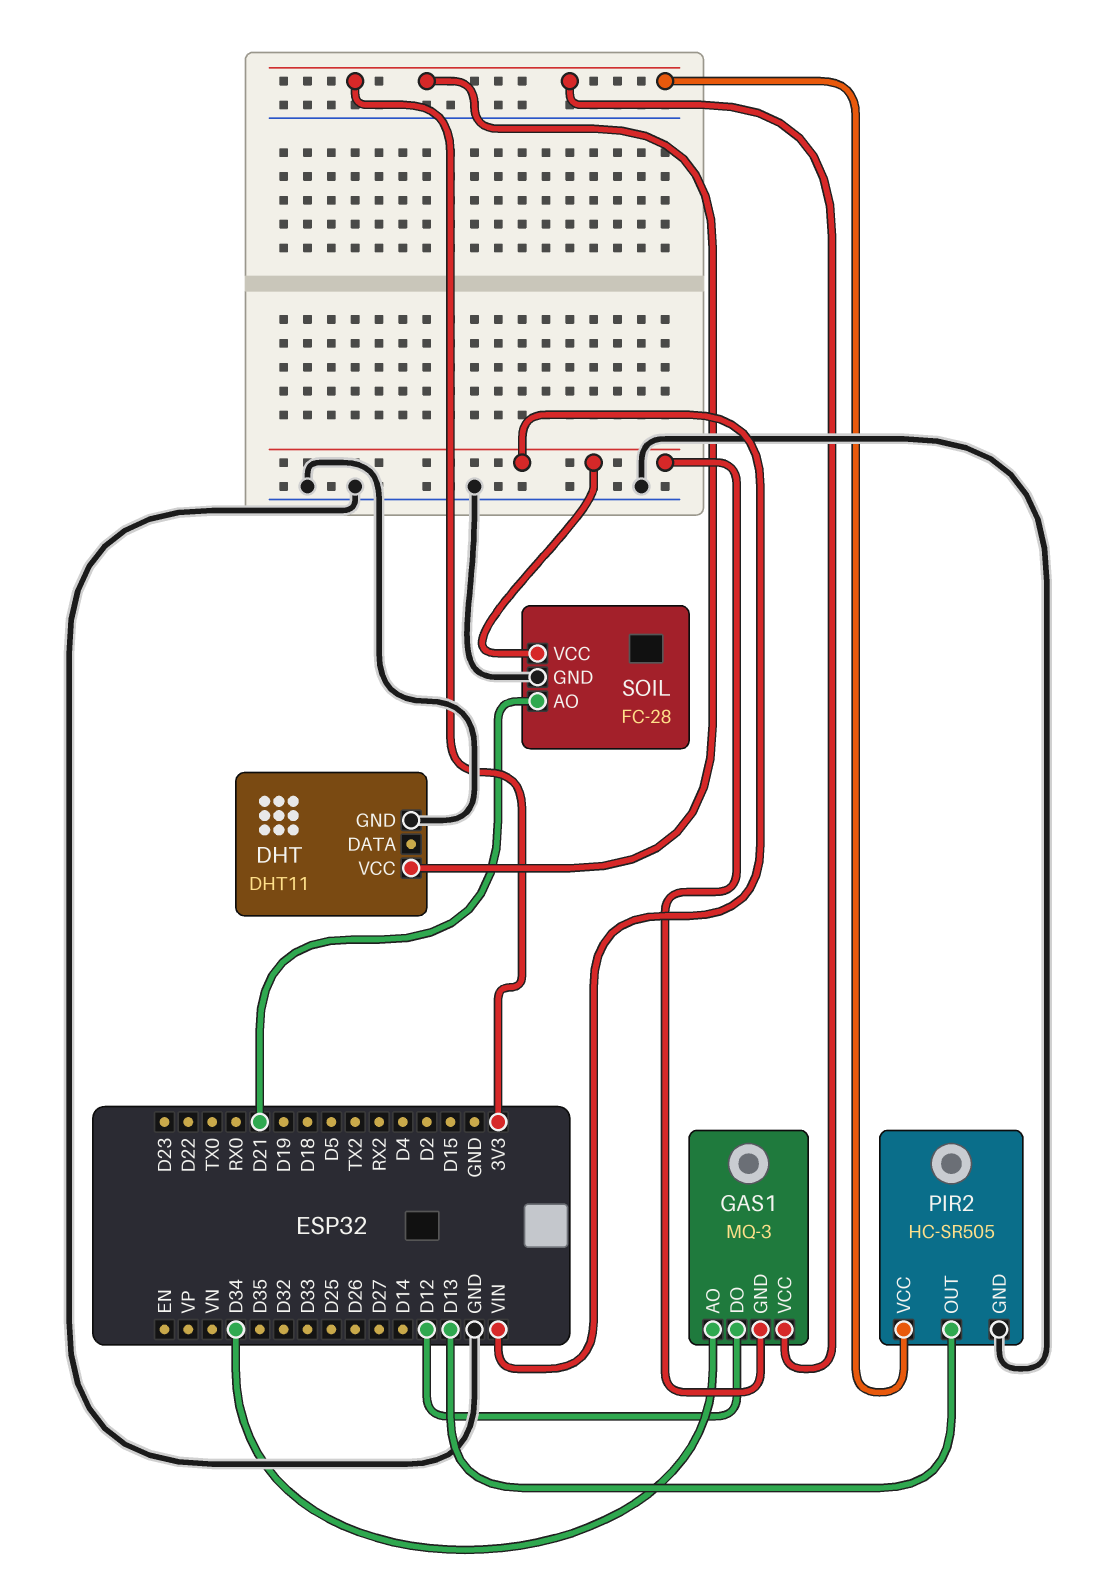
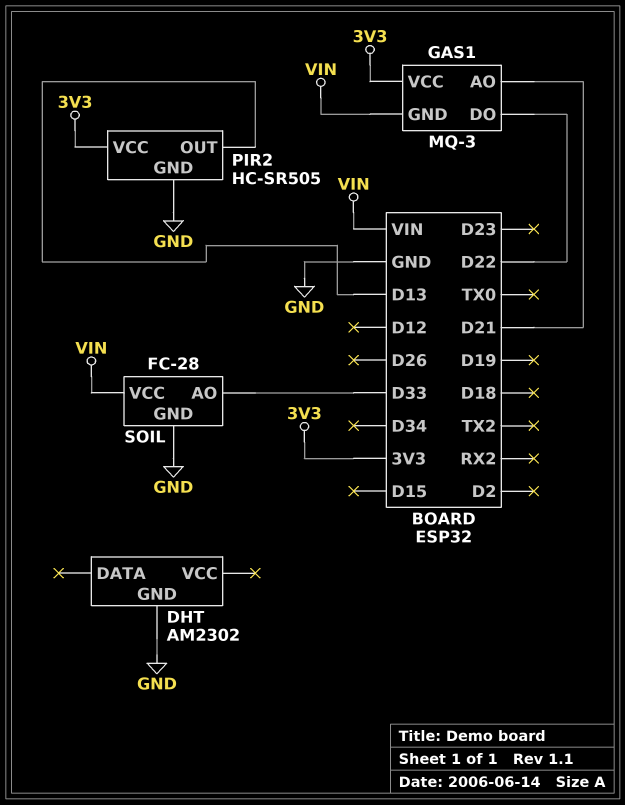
DHT: DHT11 -> AM2302
DHT pin VCC: 3V3 -> none
GAS1 pin AO: D34 -> D21
GAS1 pin DO: D12 -> D22
SOIL pin AO: D21 -> D33

